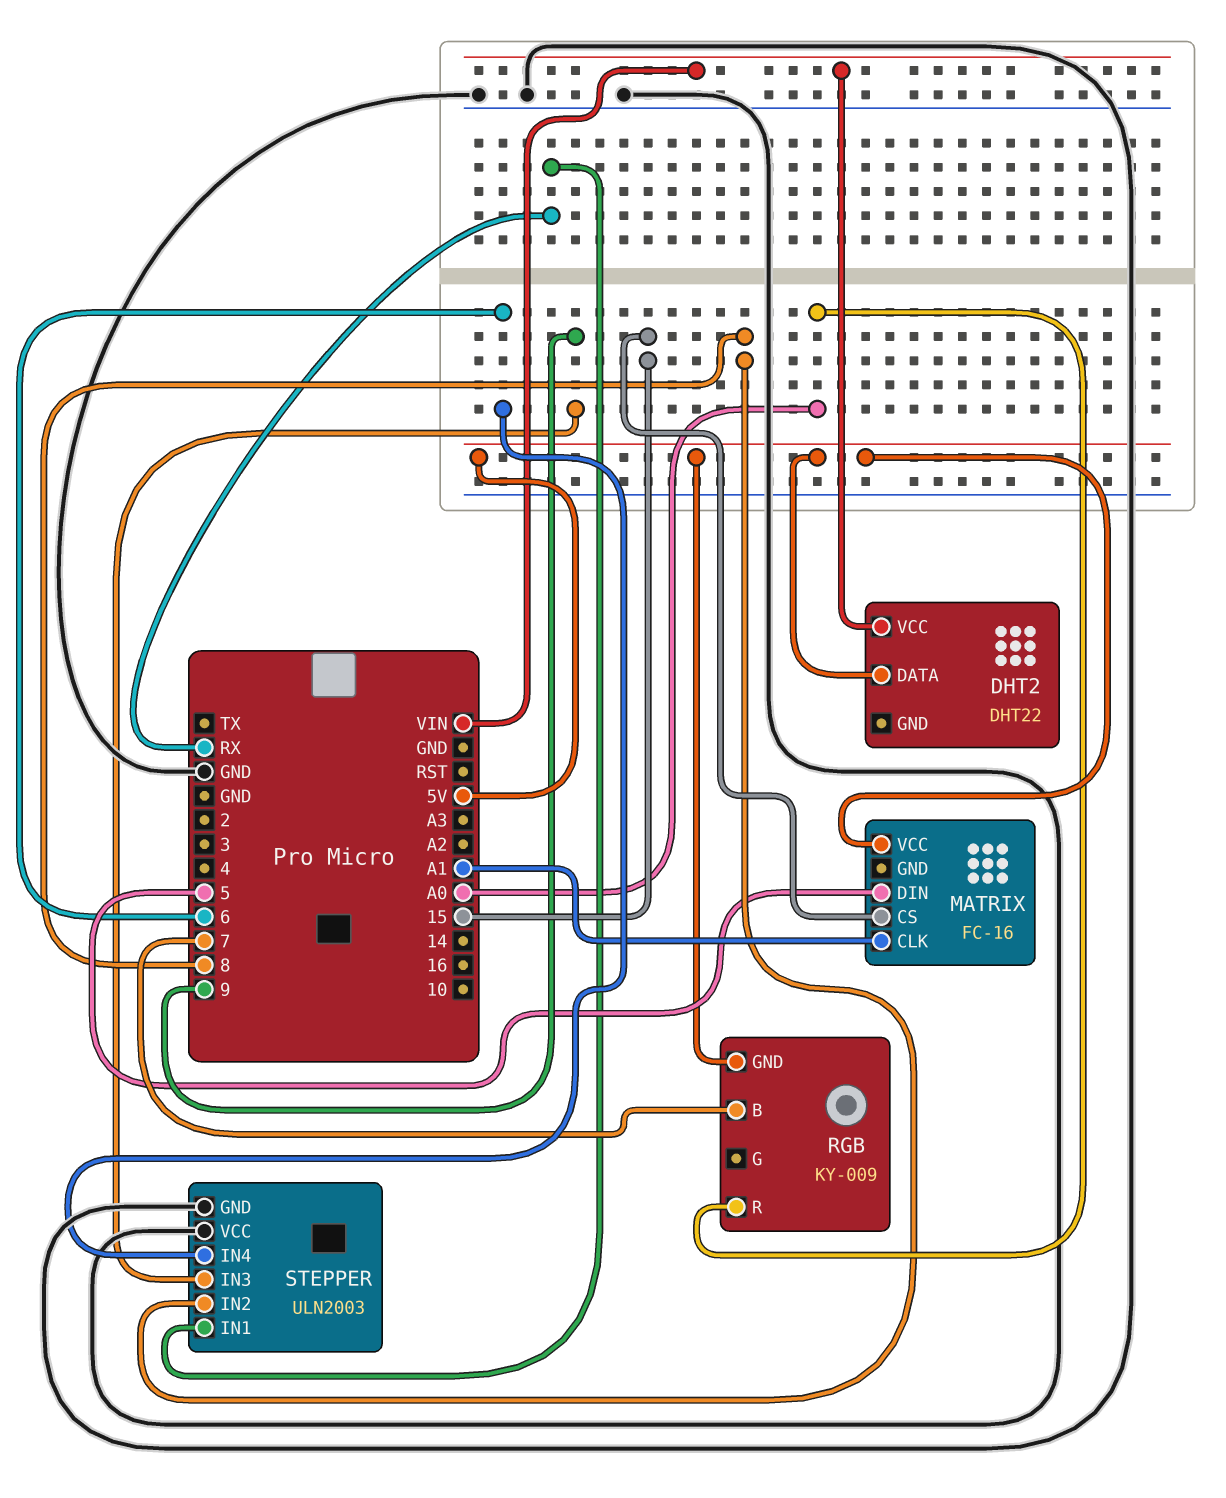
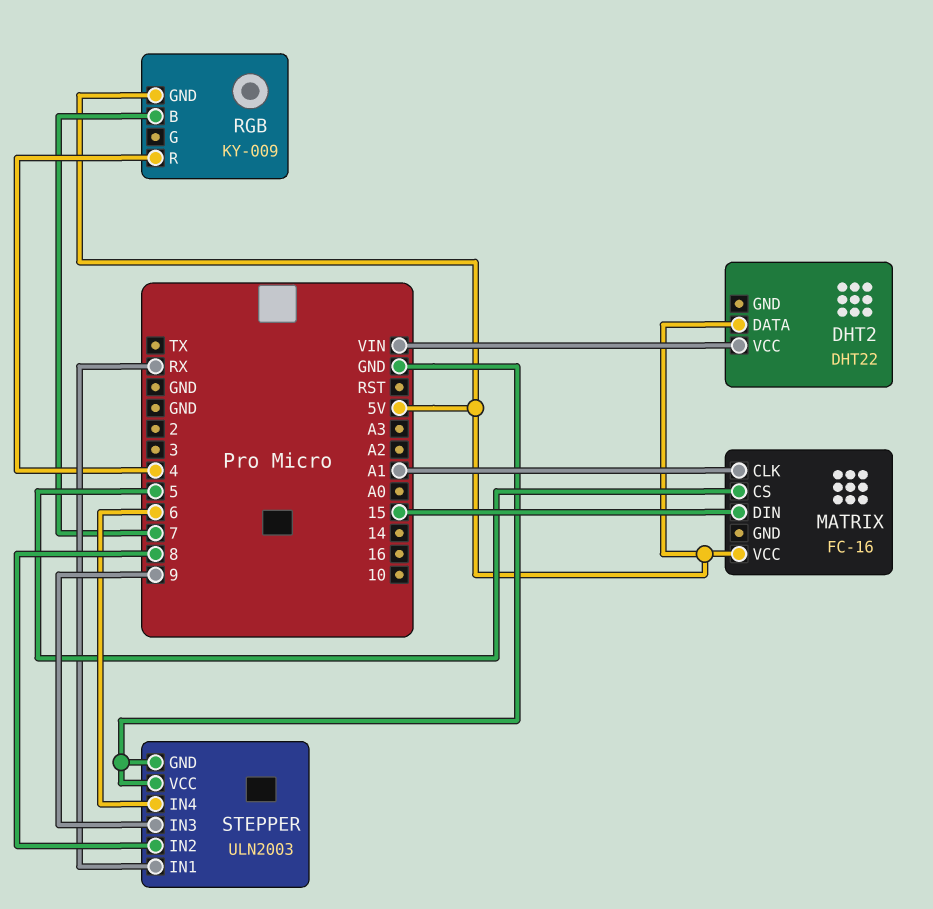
MATRIX pin CS: 15 -> 5
MATRIX pin DIN: 5 -> 15
RGB pin R: A0 -> 4

